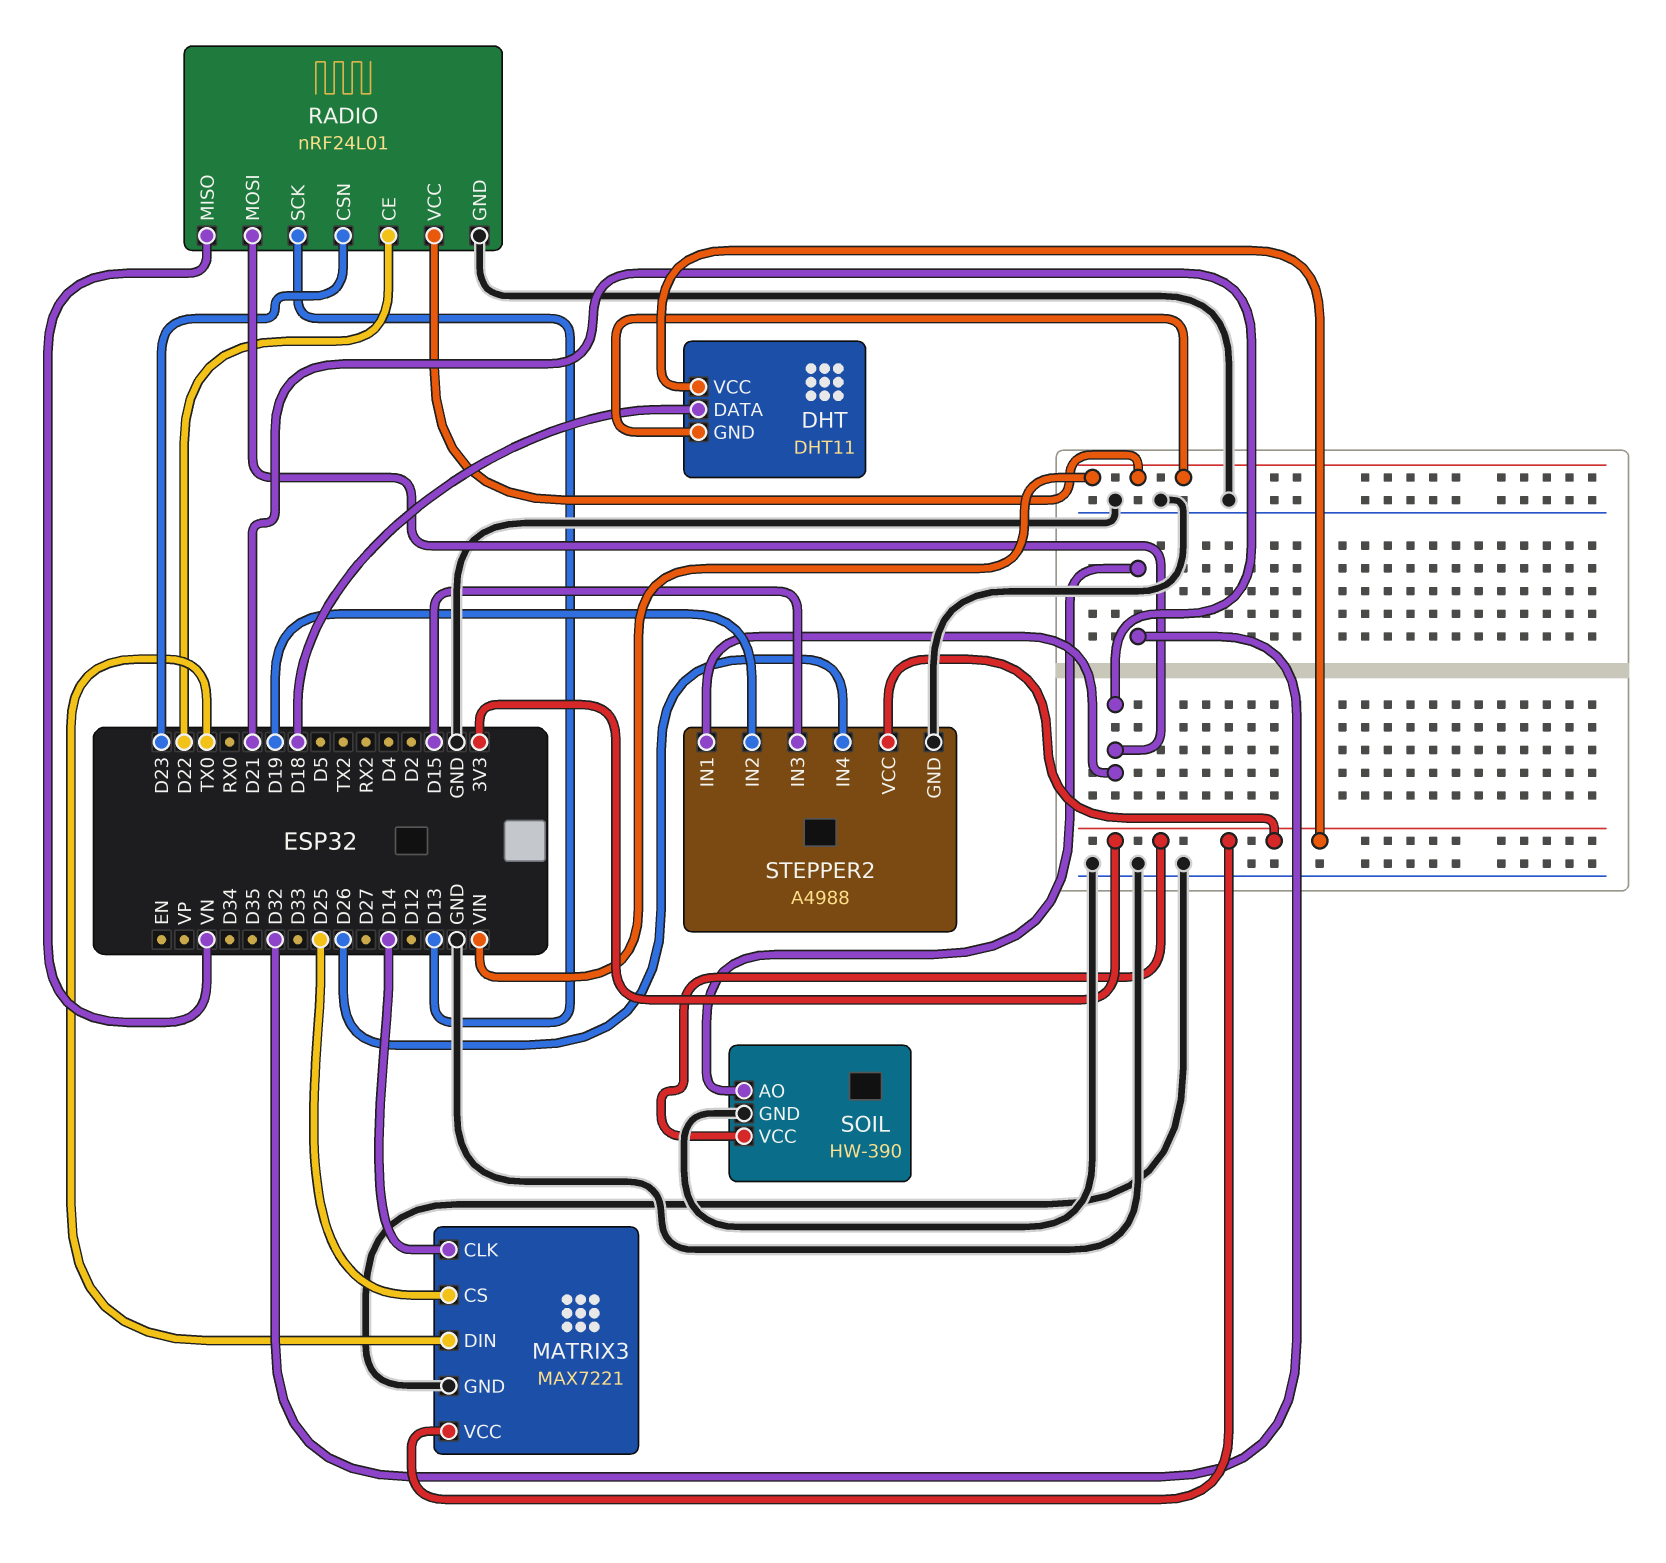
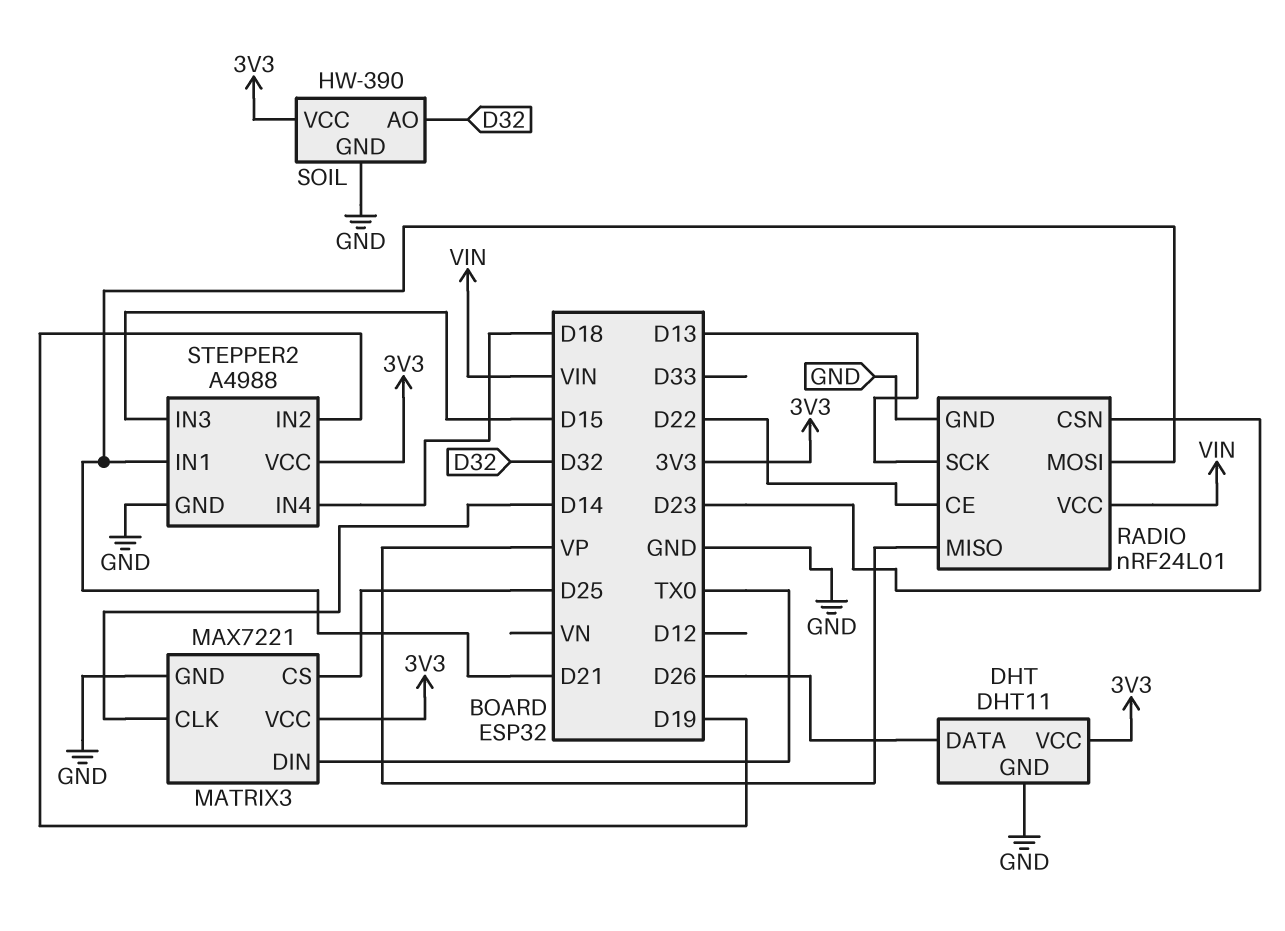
DHT pin DATA: D18 -> D26
DHT pin GND: VIN -> GND
RADIO pin MISO: VN -> VP
STEPPER2 pin IN4: D26 -> D18

